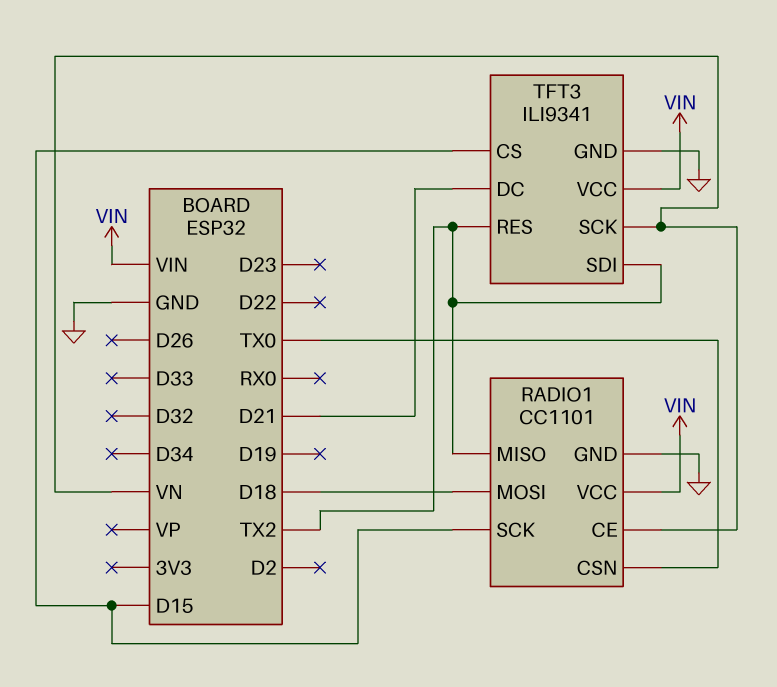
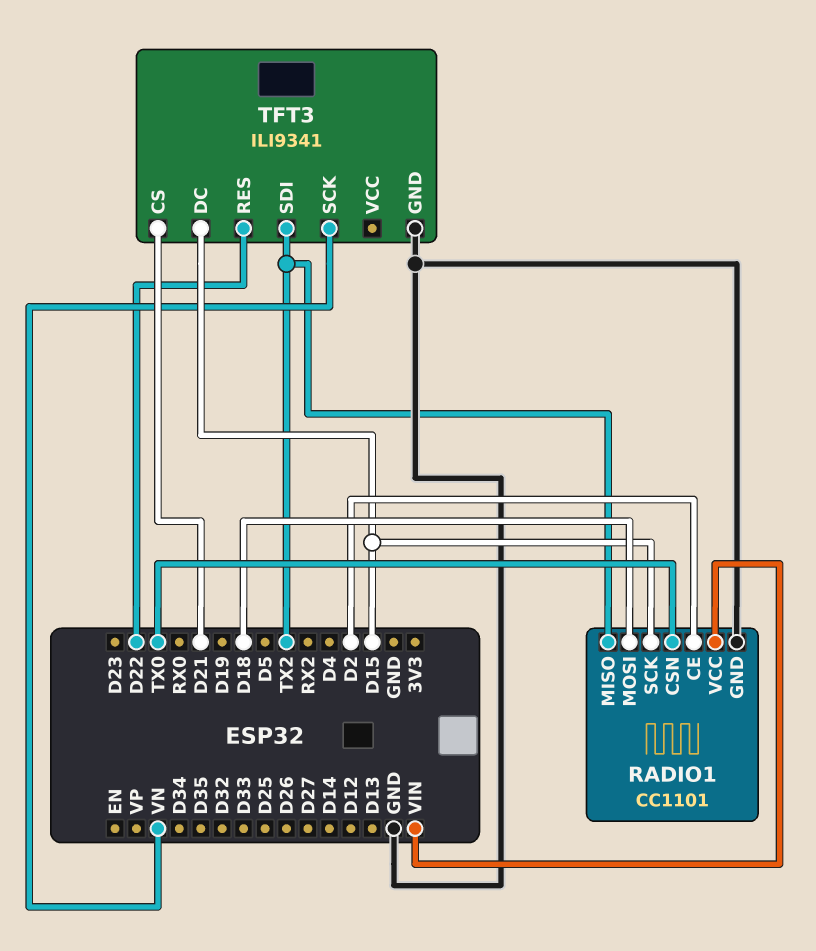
RADIO1 pin CE: VN -> D2
TFT3 pin CS: D15 -> D21
TFT3 pin DC: D21 -> D15
TFT3 pin RES: TX2 -> D22
TFT3 pin VCC: VIN -> none

